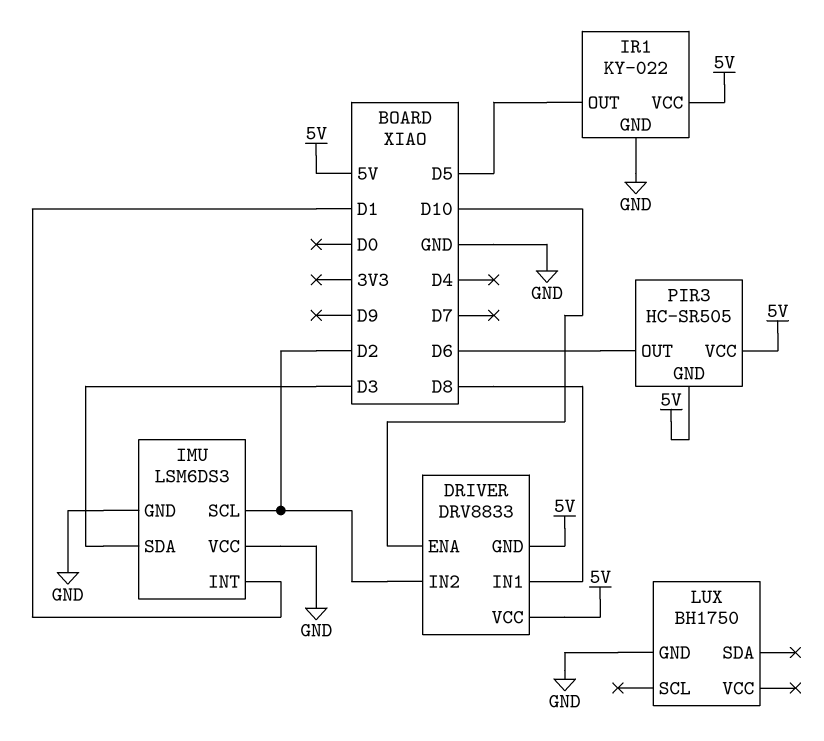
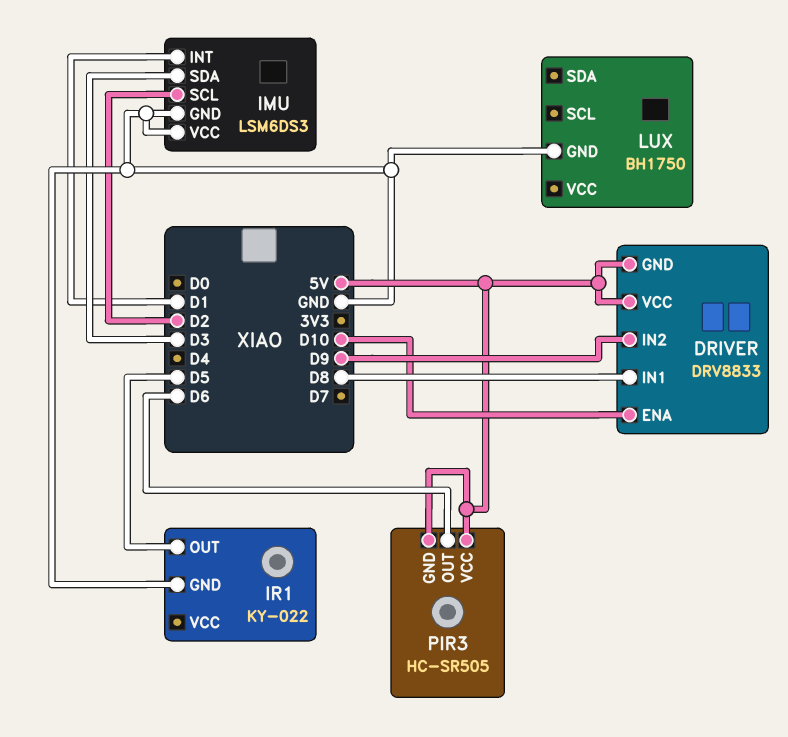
DRIVER pin IN2: D2 -> D9
IR1 pin VCC: 5V -> none

